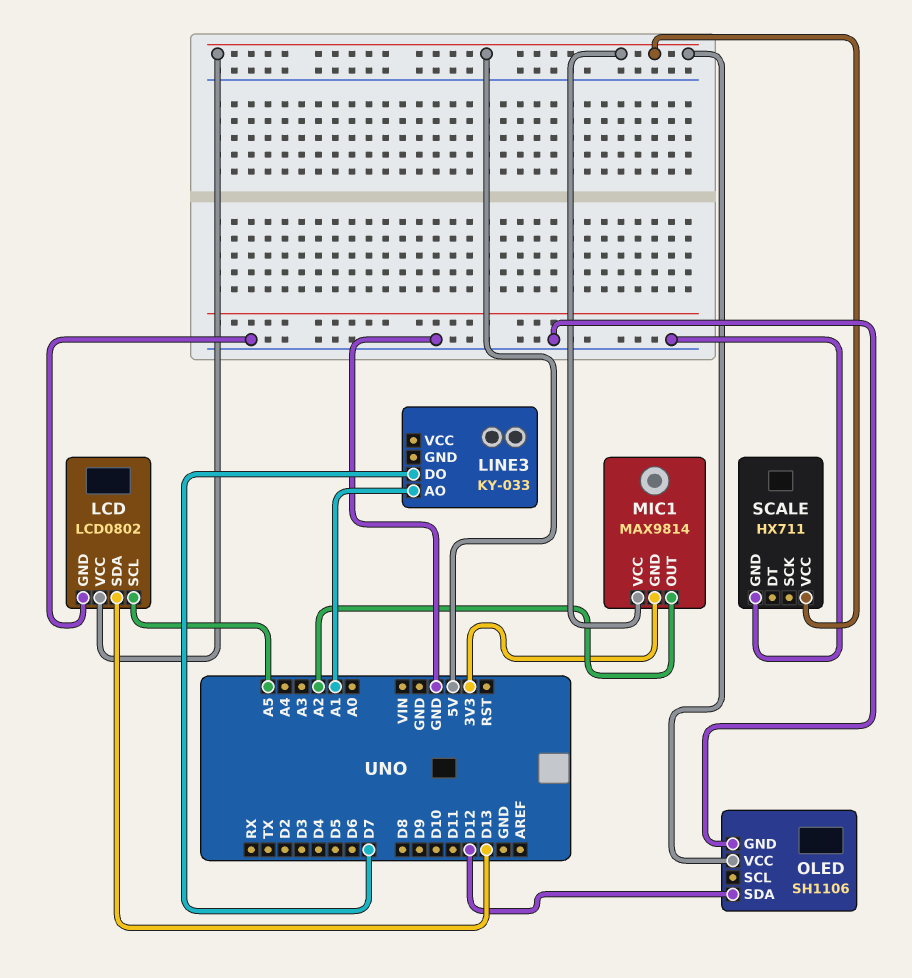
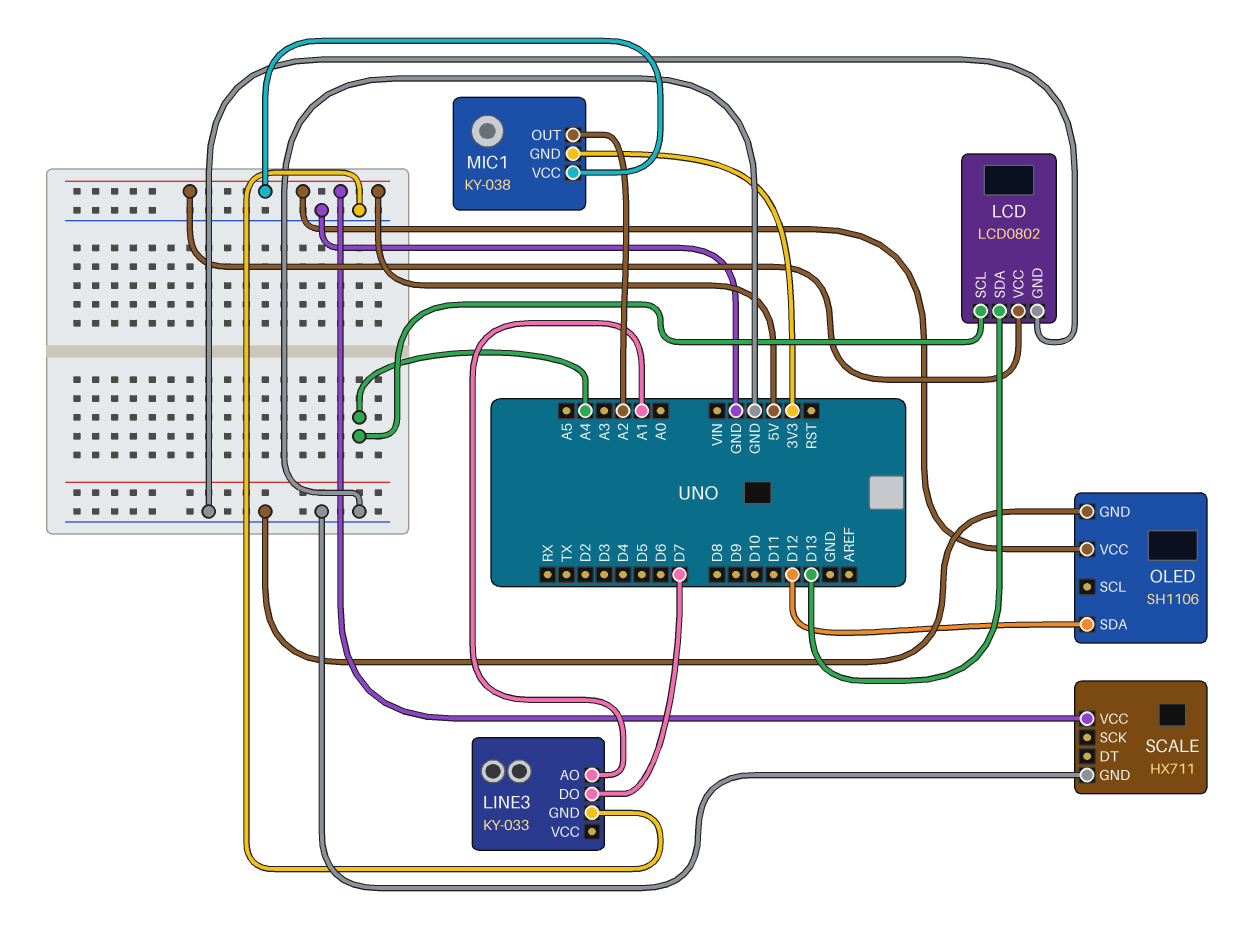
LCD pin SCL: A5 -> A4
LINE3 pin GND: none -> GND
MIC1: MAX9814 -> KY-038

